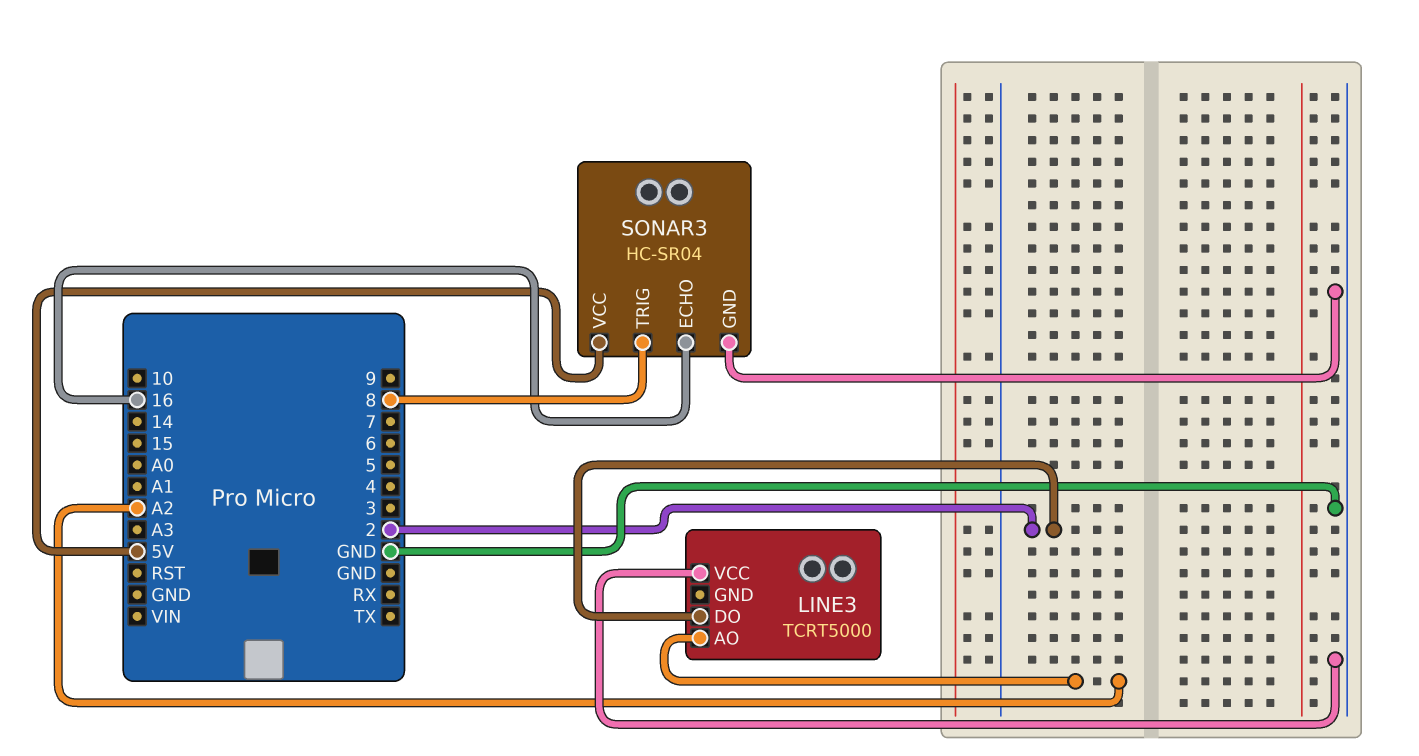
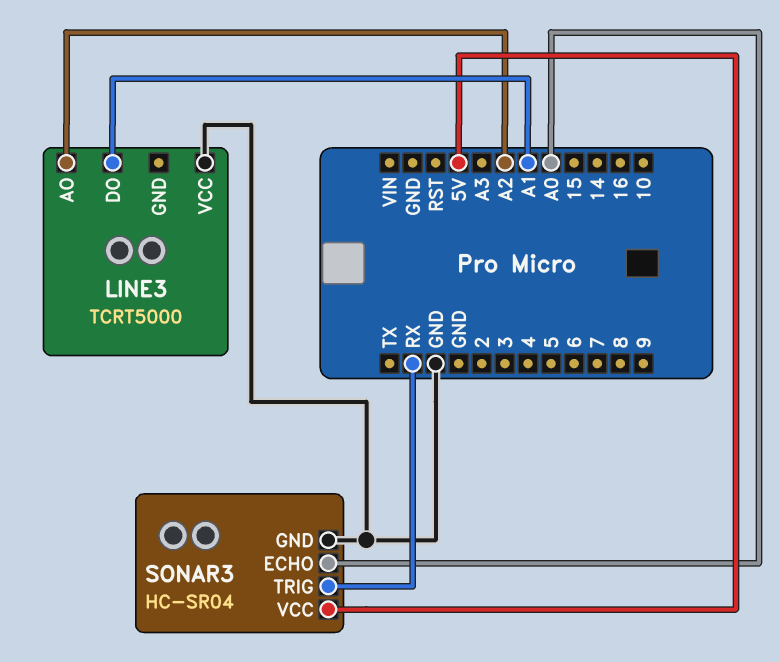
LINE3 pin DO: 2 -> A1
SONAR3 pin ECHO: 16 -> A0
SONAR3 pin TRIG: 8 -> RX

